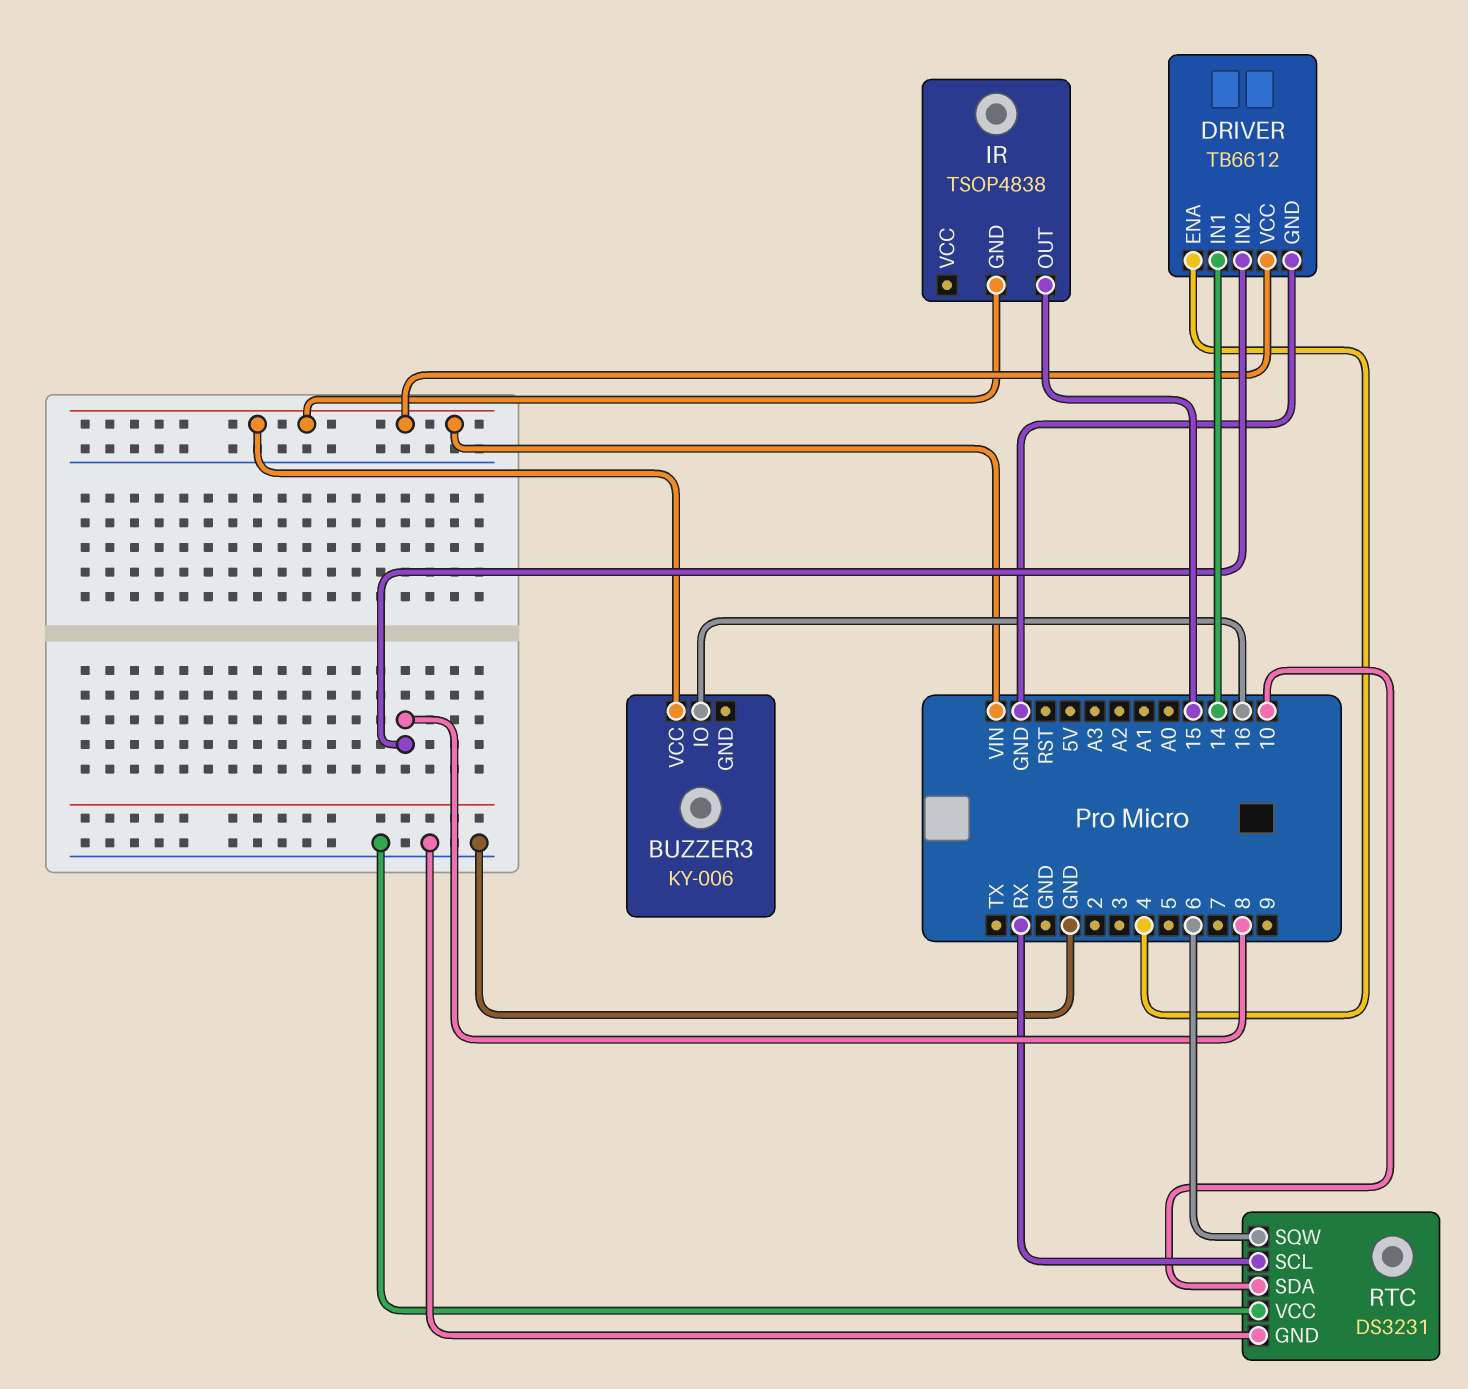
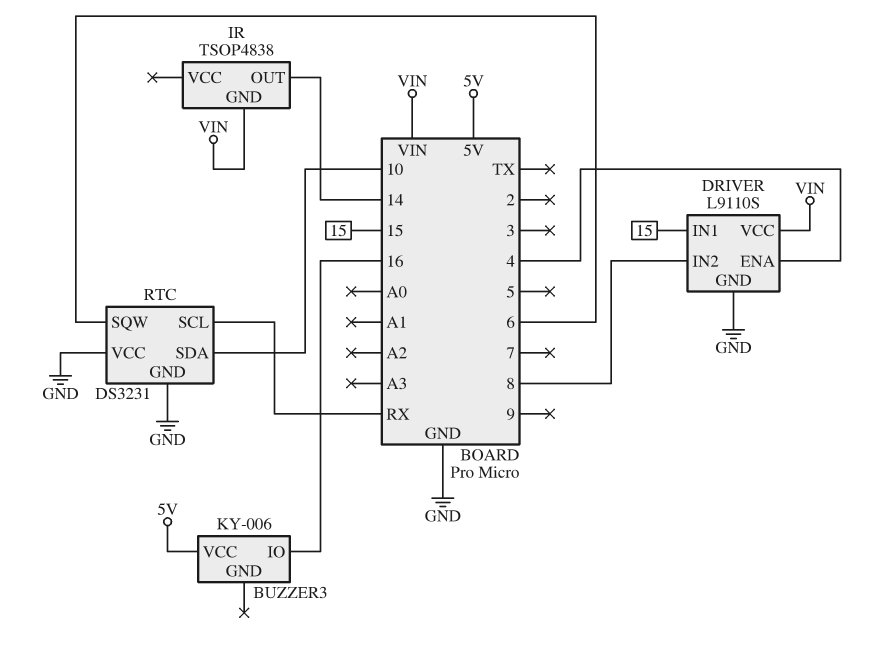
BUZZER3 pin VCC: VIN -> 5V
DRIVER: TB6612 -> L9110S
DRIVER pin IN1: 14 -> 15
IR pin OUT: 15 -> 14

